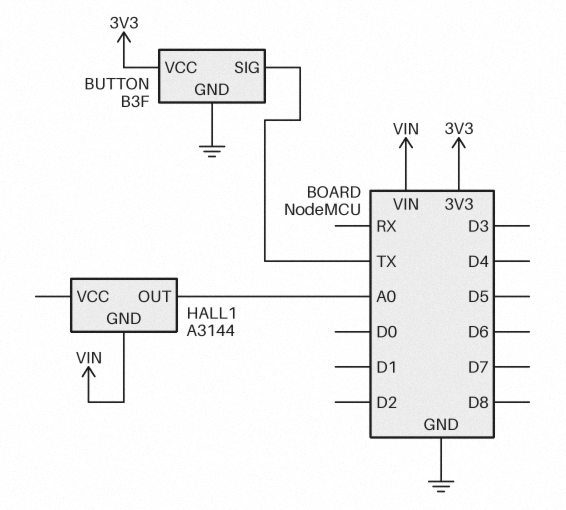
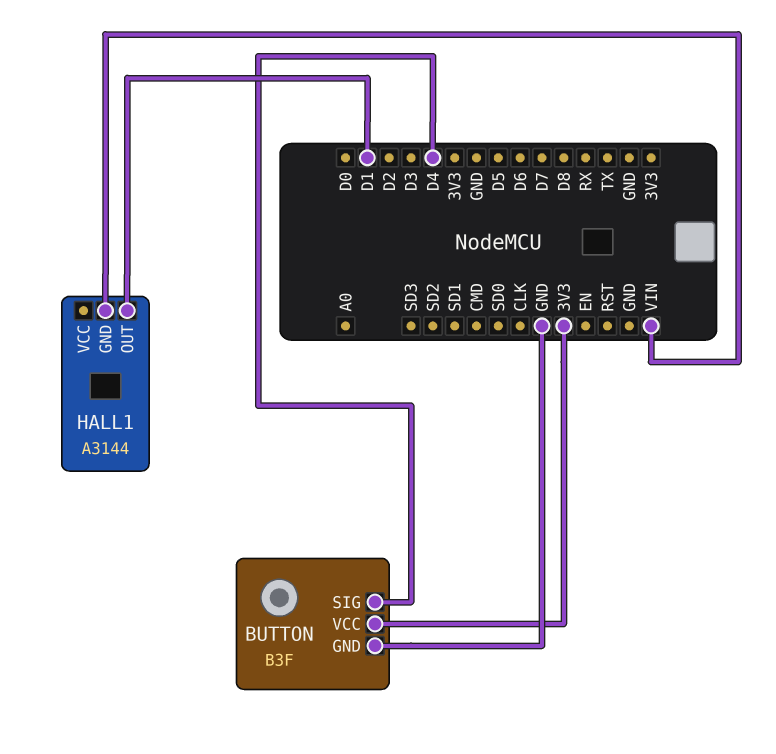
BUTTON pin SIG: TX -> D4
HALL1 pin OUT: A0 -> D1

